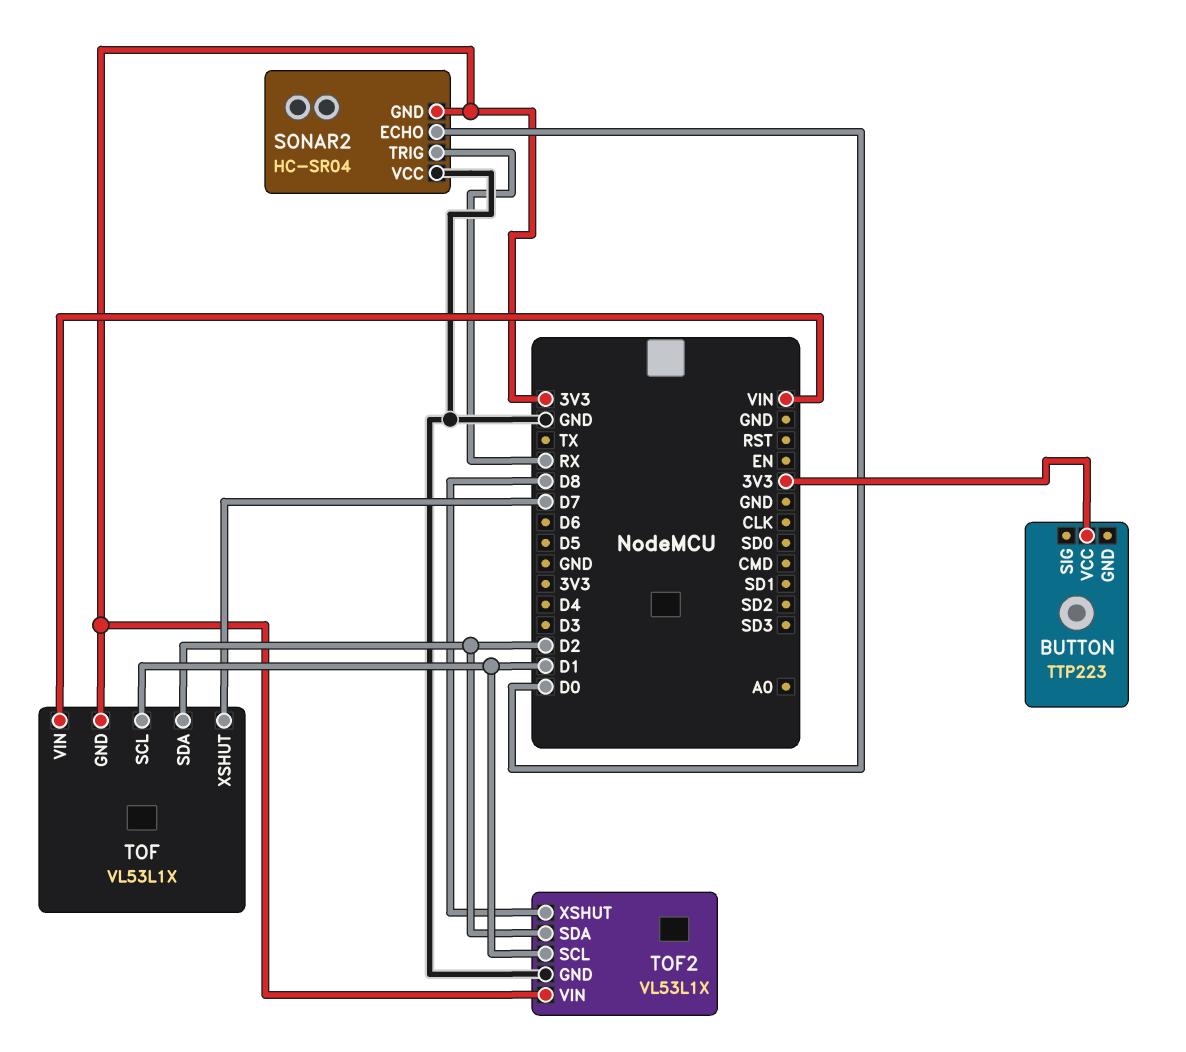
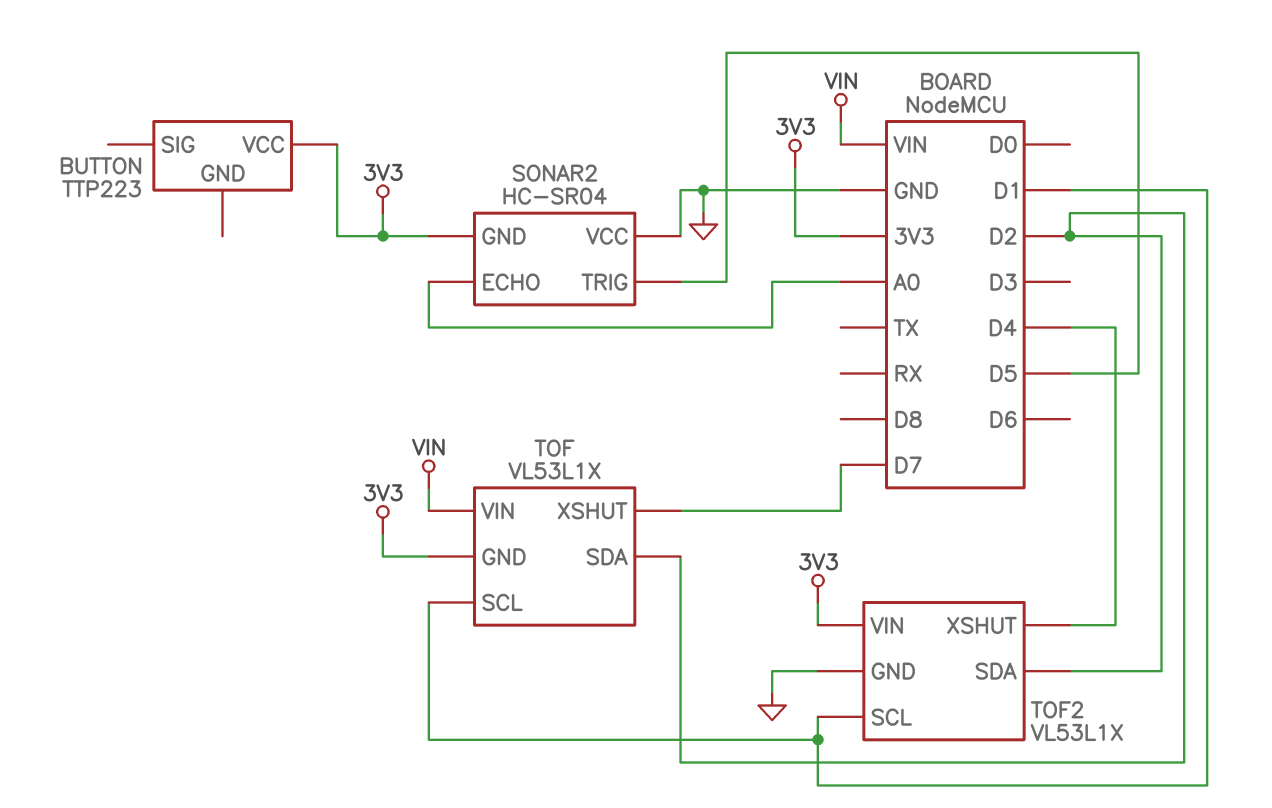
SONAR2 pin ECHO: D0 -> A0
SONAR2 pin TRIG: RX -> D5
TOF2 pin XSHUT: D8 -> D4

